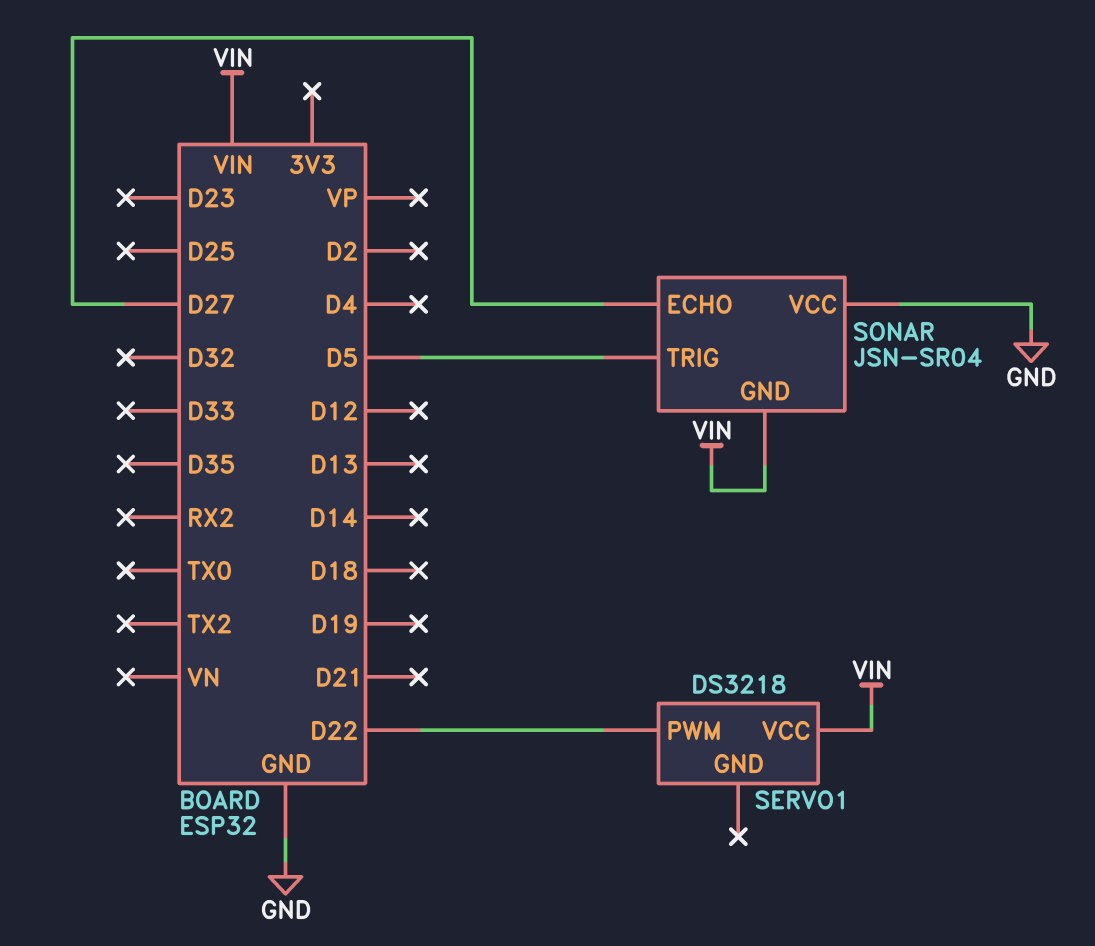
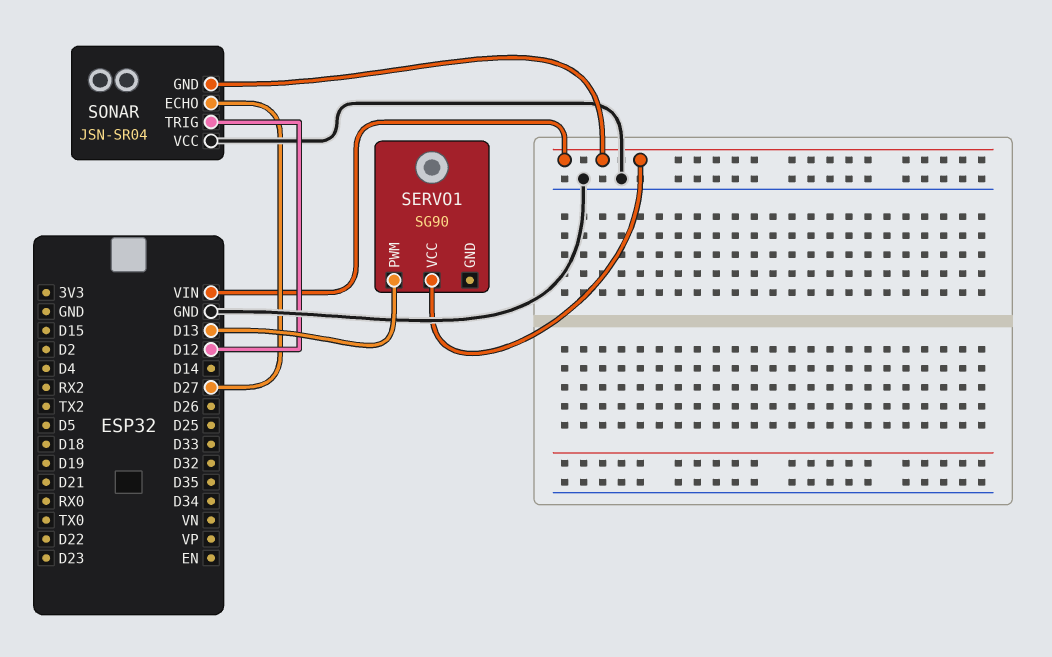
SERVO1: DS3218 -> SG90
SERVO1 pin PWM: D22 -> D13
SONAR pin TRIG: D5 -> D12

